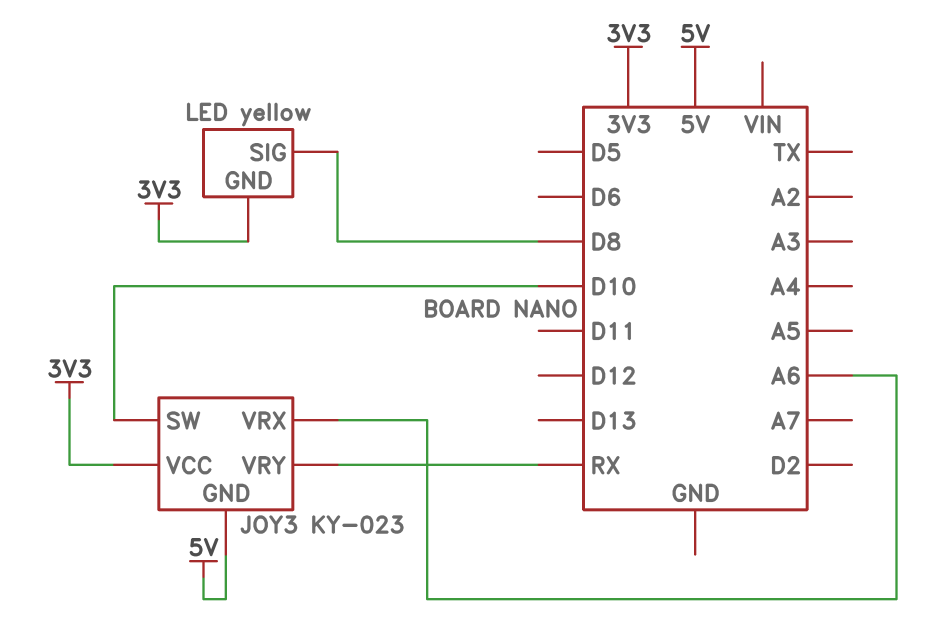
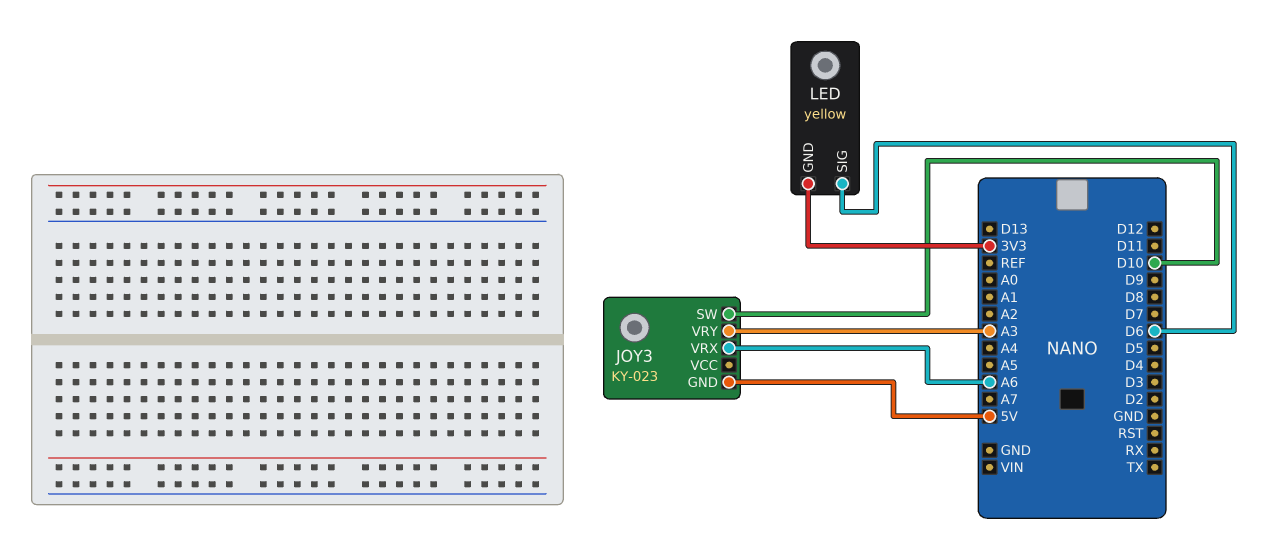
JOY3 pin VCC: 3V3 -> none
JOY3 pin VRY: RX -> A3
LED pin SIG: D8 -> D6

